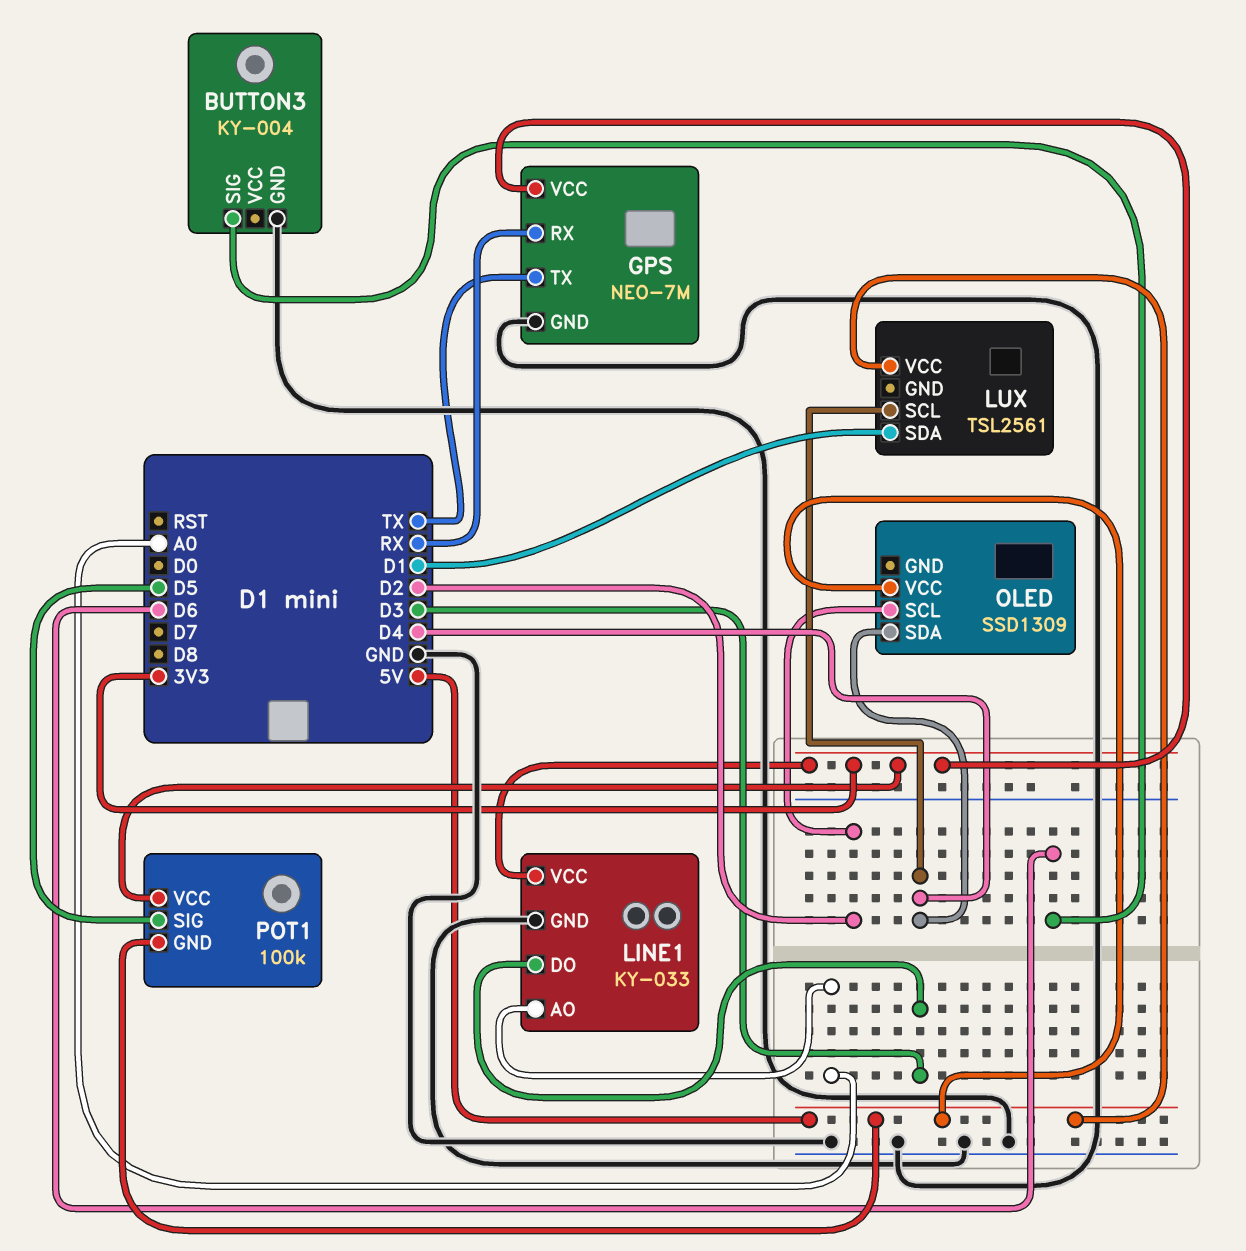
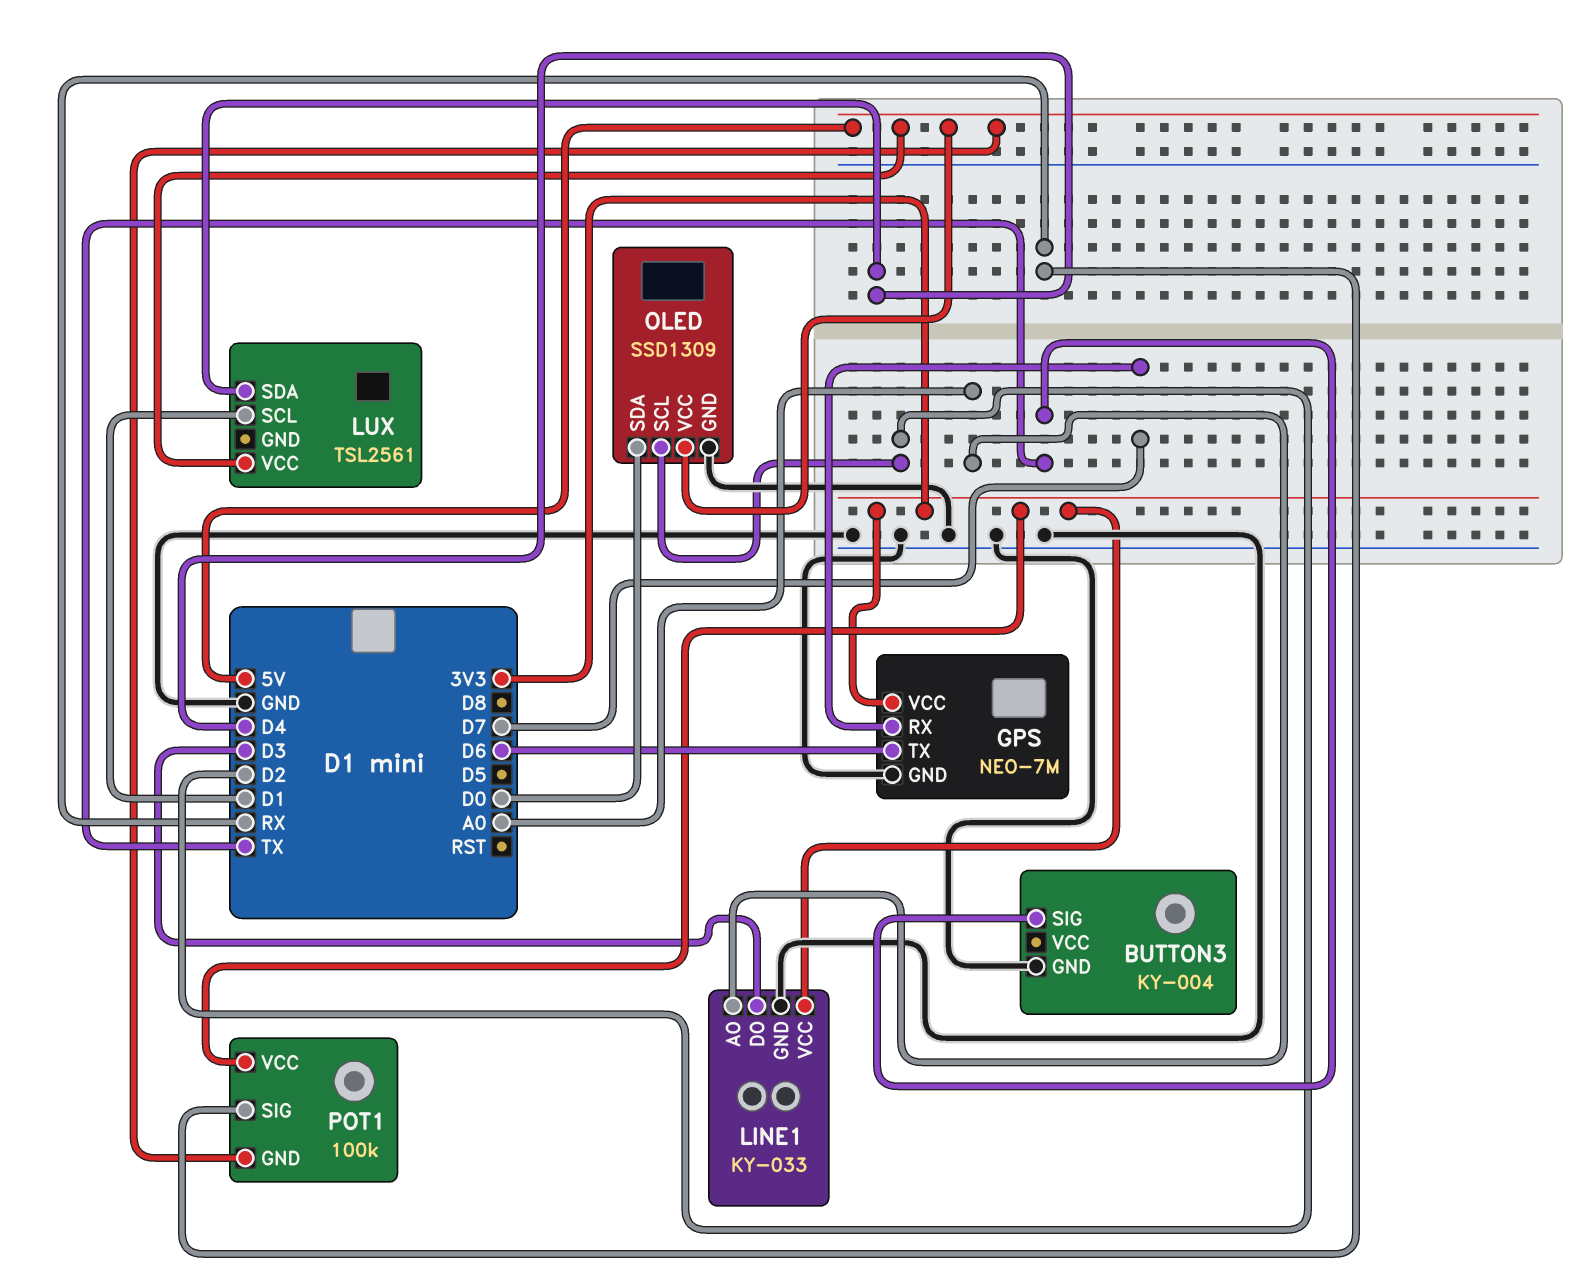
BUTTON3 pin SIG: D6 -> TX
GPS pin RX: RX -> D7
GPS pin TX: TX -> D6
LUX pin SCL: D4 -> D1
LUX pin SDA: D1 -> D4
OLED pin GND: none -> GND
OLED pin SDA: D4 -> D0
POT1 pin SIG: D5 -> RX

